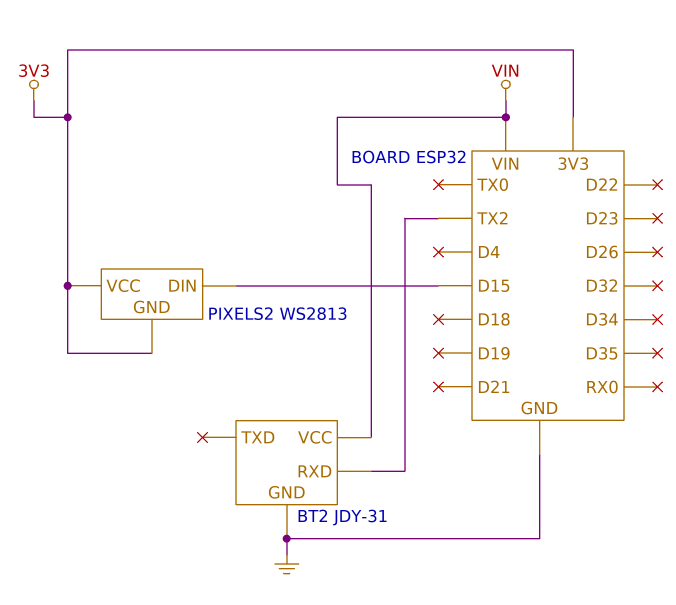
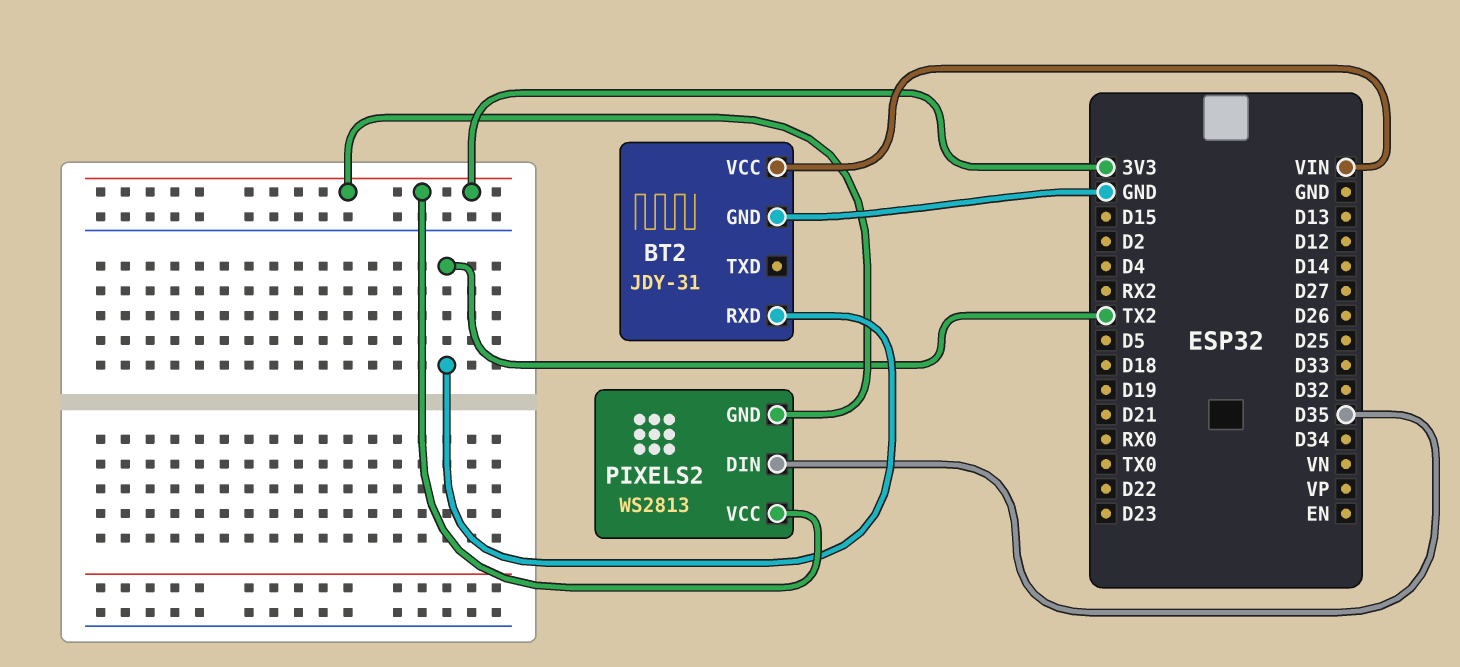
PIXELS2 pin DIN: D15 -> D35

